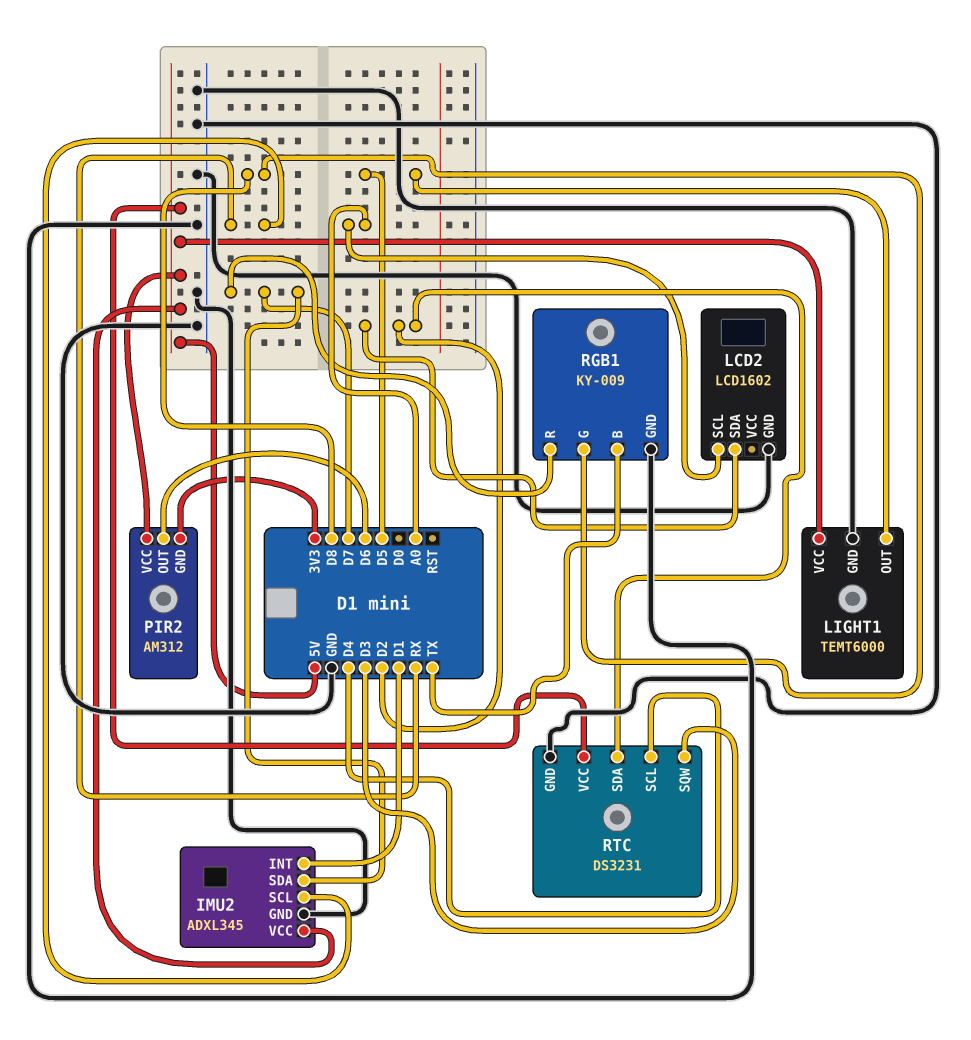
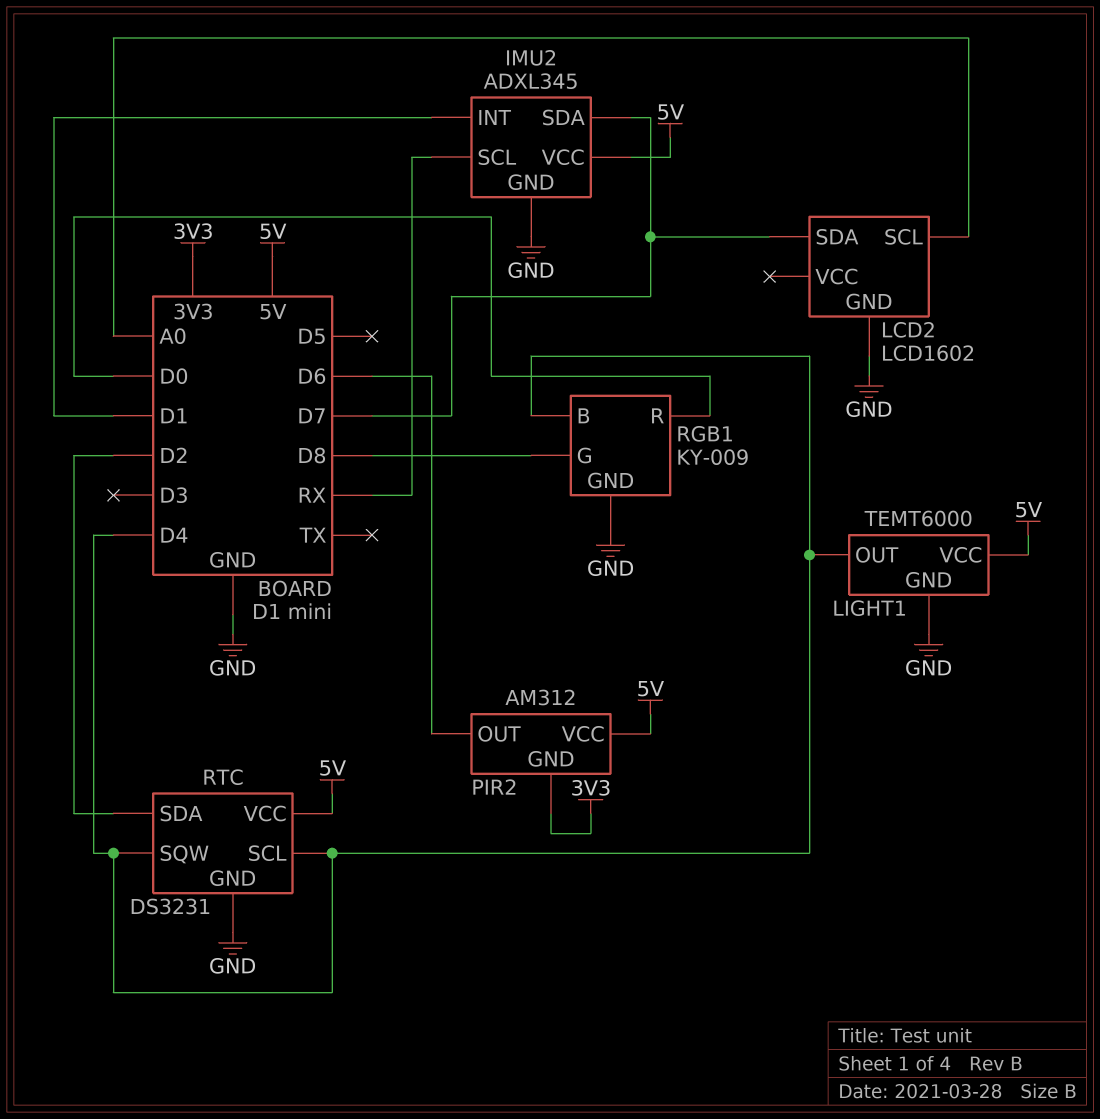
LCD2 pin SDA: D2 -> D7
LIGHT1 pin OUT: D5 -> D4
RGB1 pin B: TX -> D4
RGB1 pin R: D7 -> D0
RTC pin SQW: D3 -> D4

